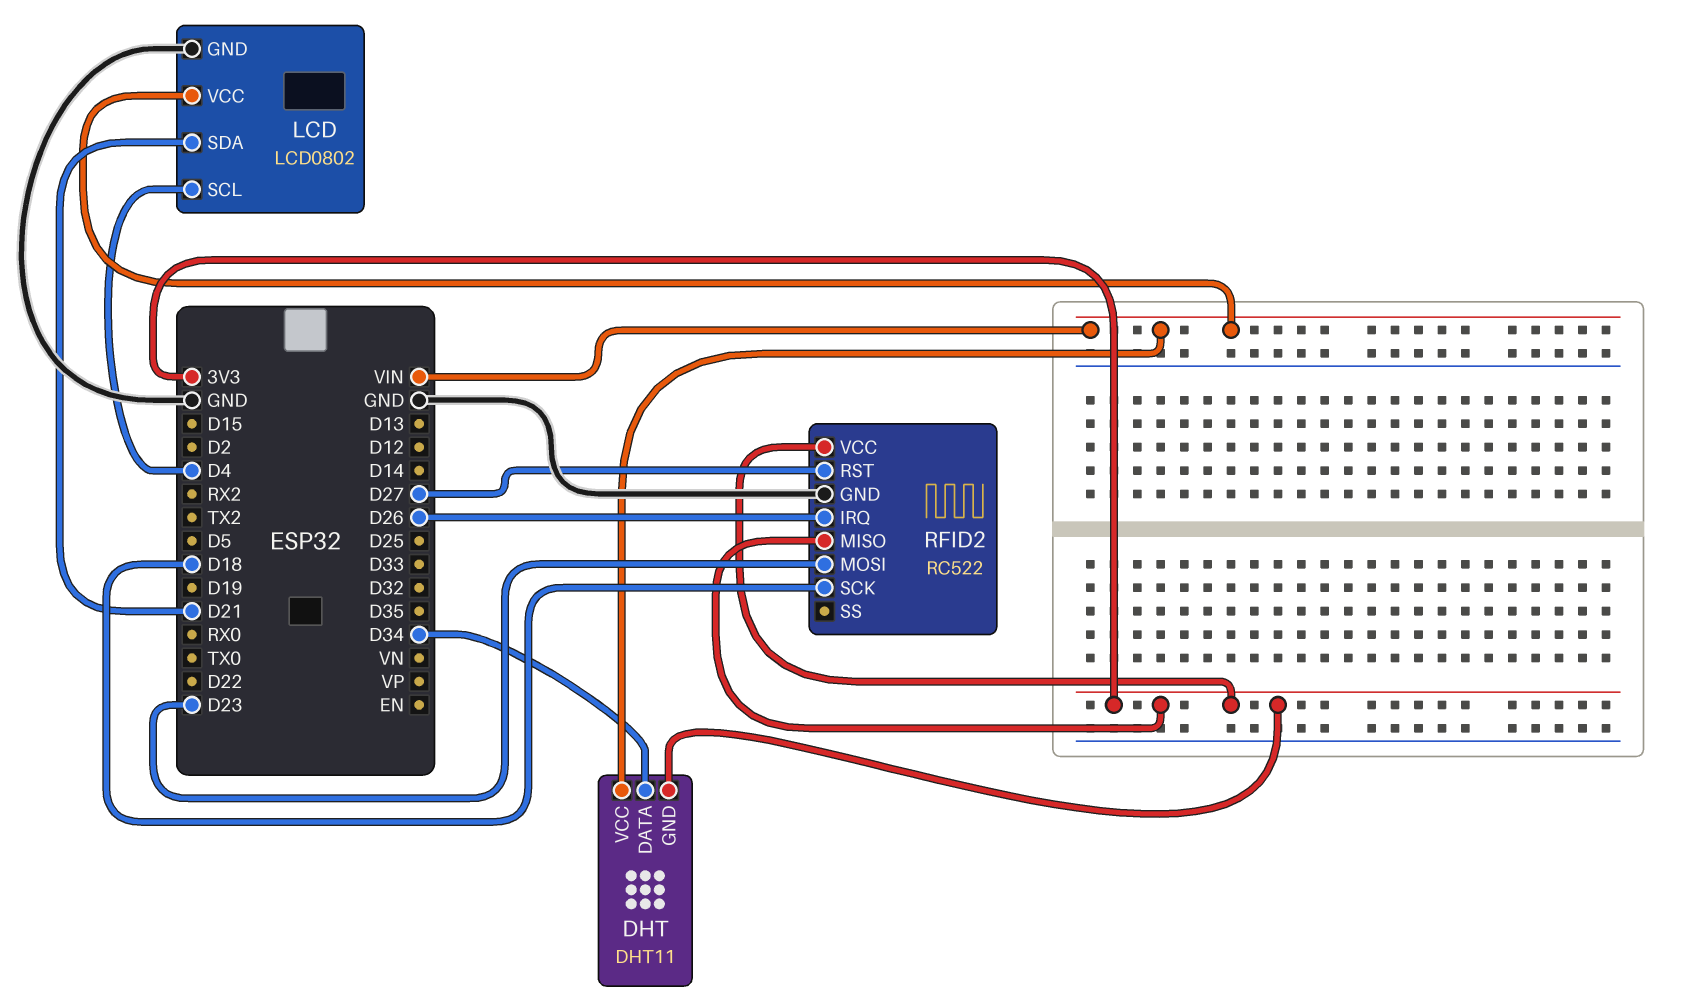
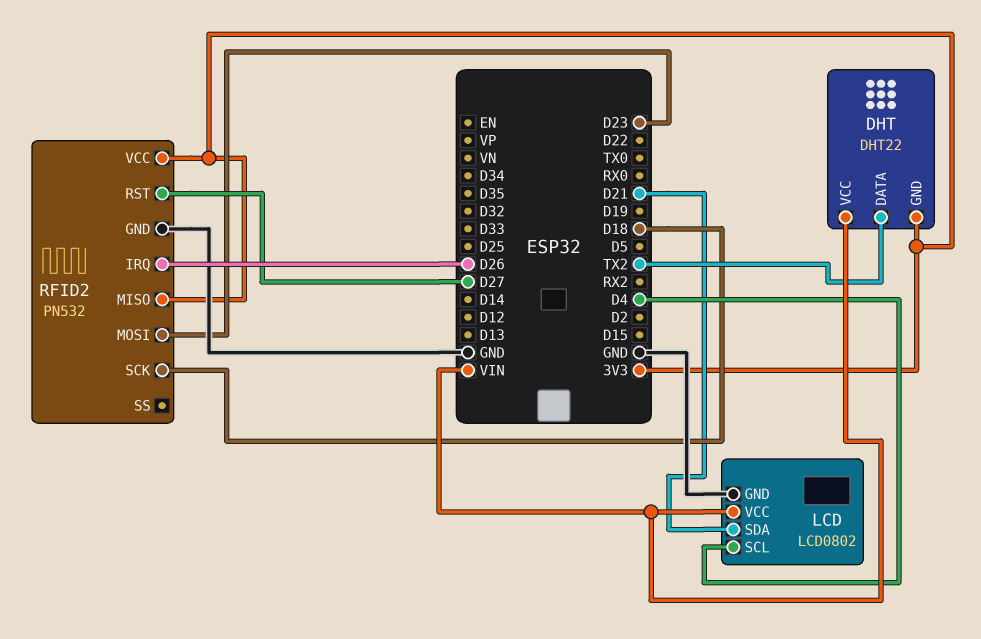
DHT: DHT11 -> DHT22
DHT pin DATA: D34 -> TX2
RFID2: RC522 -> PN532

